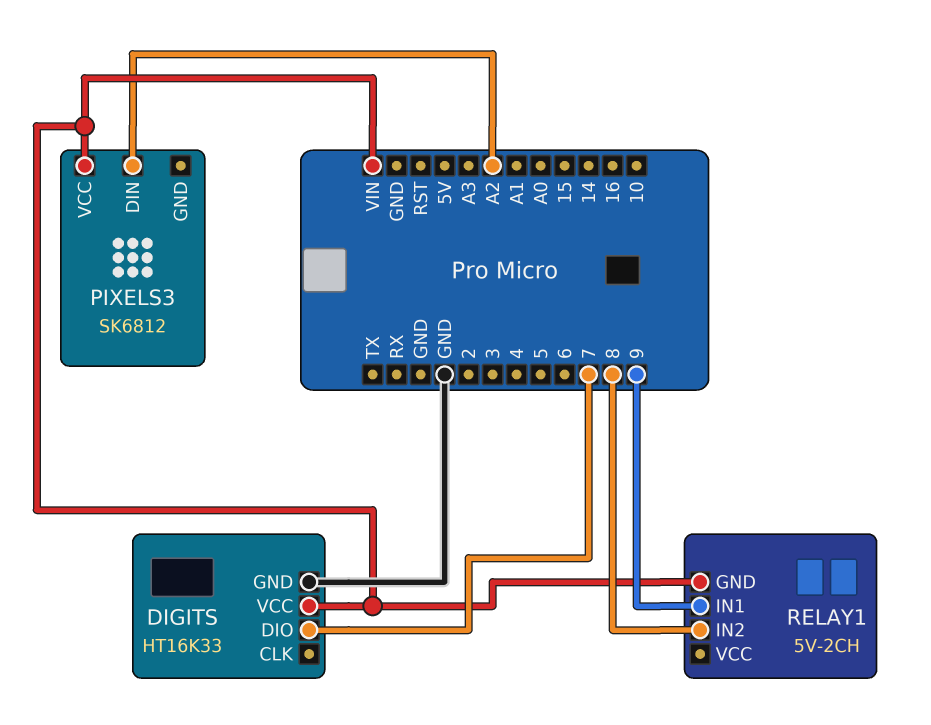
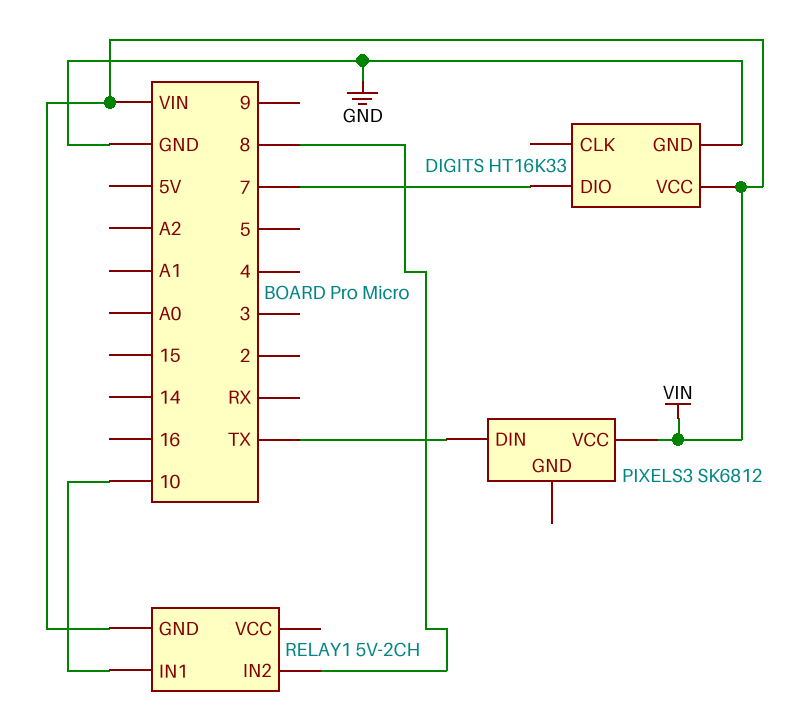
PIXELS3 pin DIN: A2 -> TX
RELAY1 pin IN1: 9 -> 10

